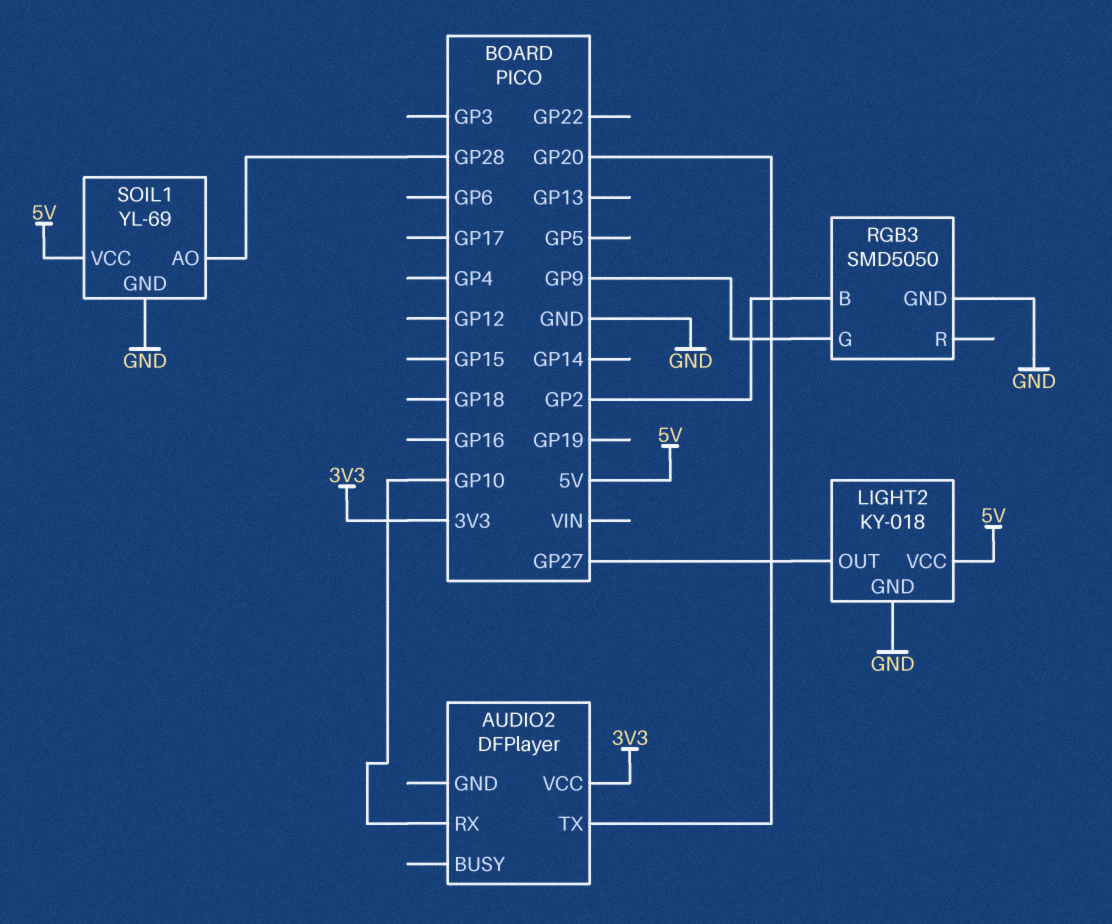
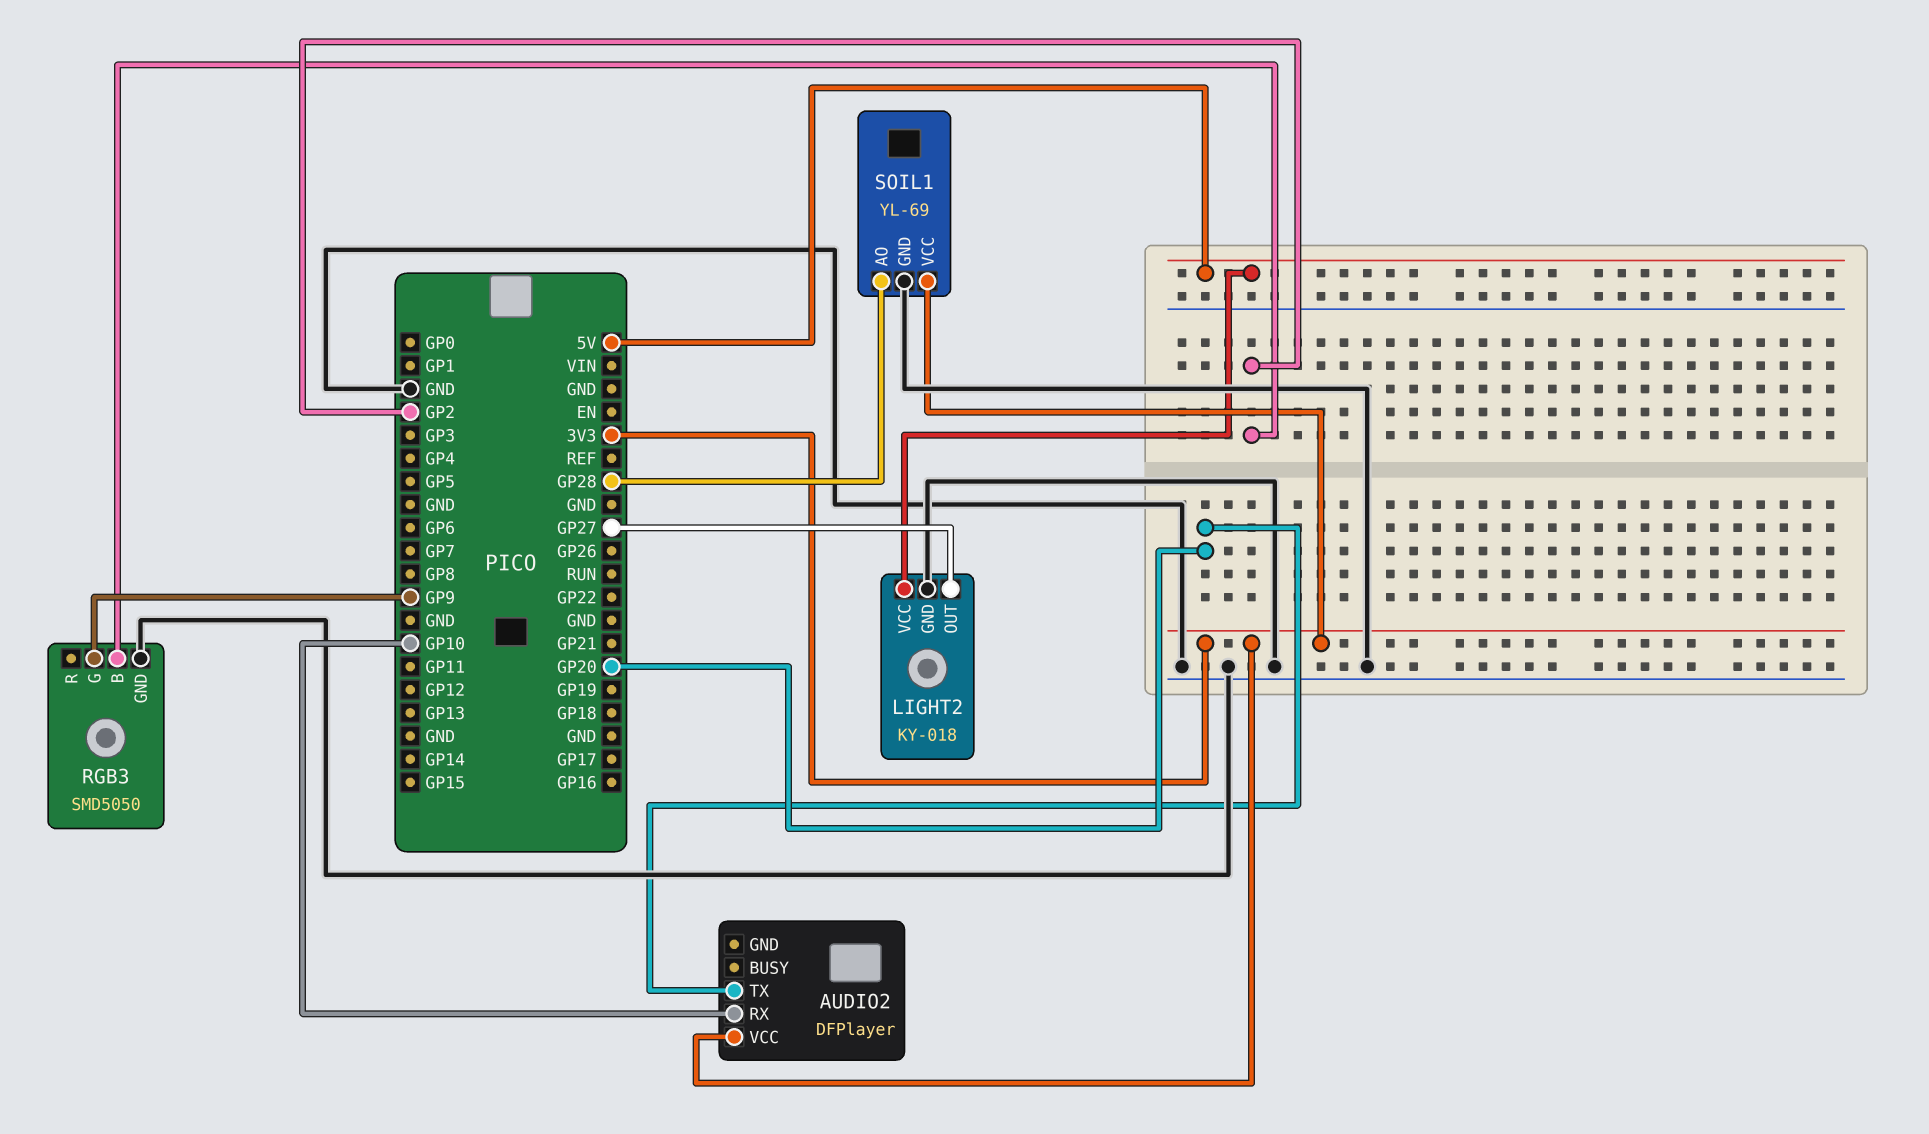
SOIL1 pin VCC: 5V -> 3V3

